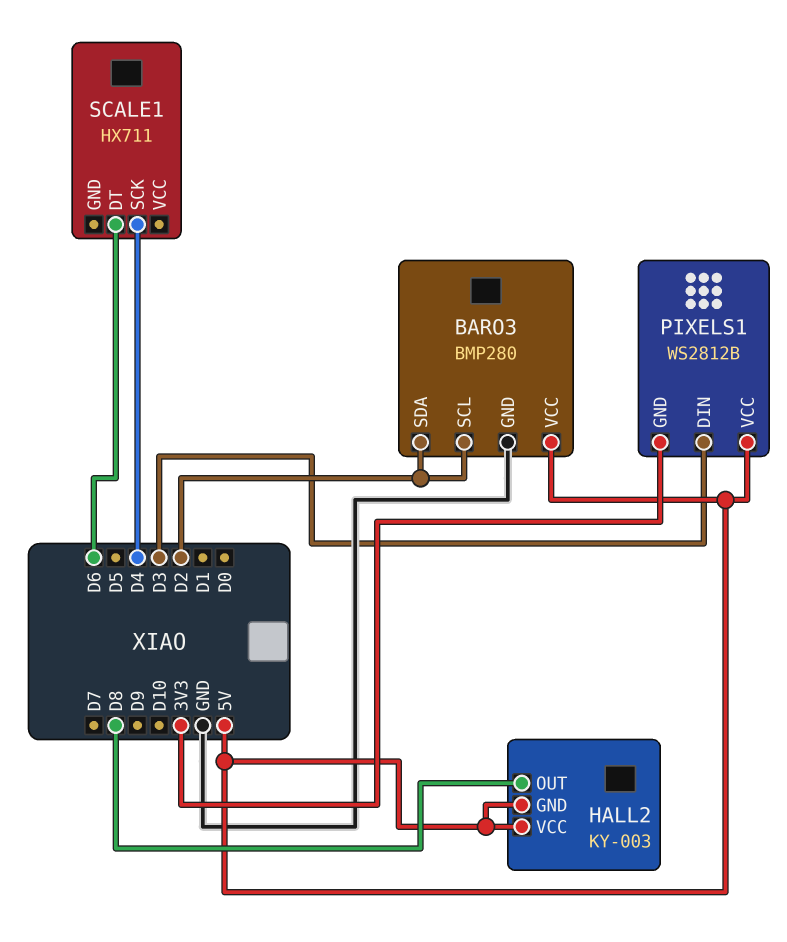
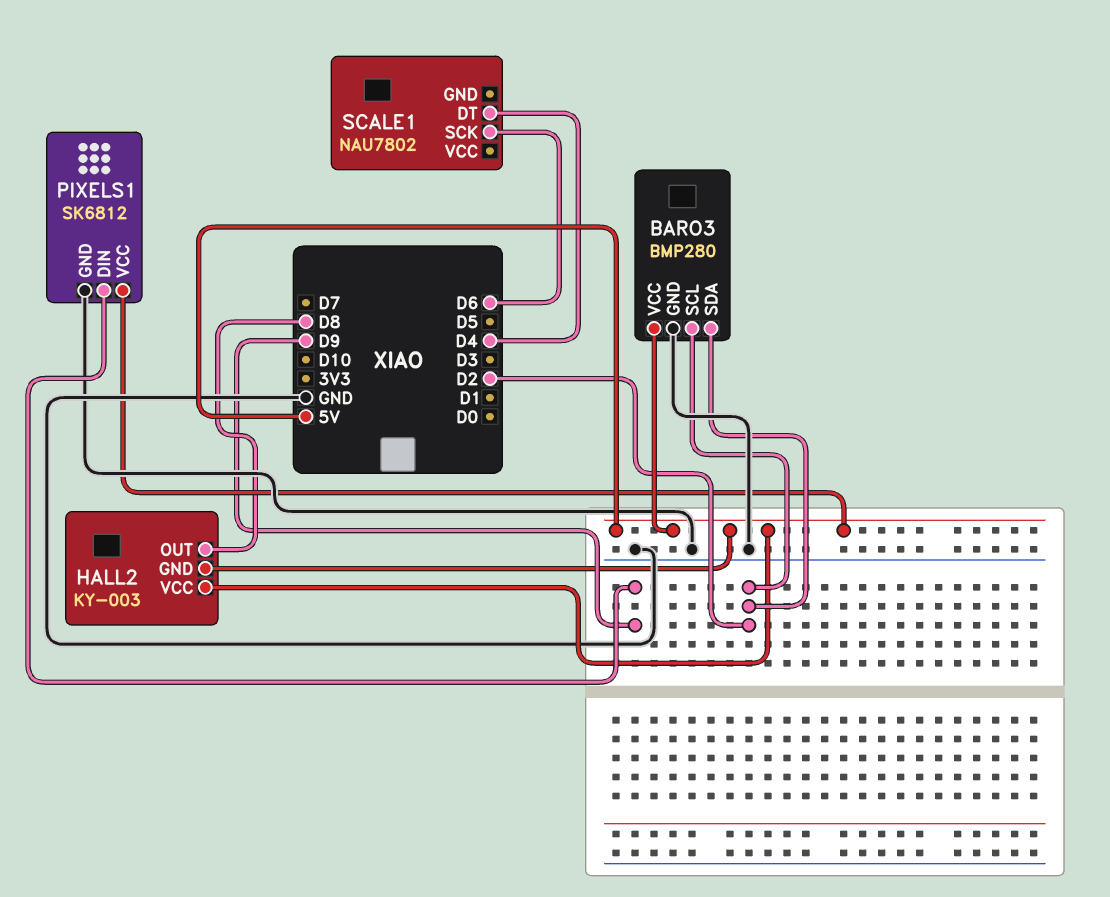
PIXELS1: WS2812B -> SK6812
PIXELS1 pin DIN: D3 -> D9
PIXELS1 pin GND: 3V3 -> GND
SCALE1: HX711 -> NAU7802
SCALE1 pin DT: D6 -> D4
SCALE1 pin SCK: D4 -> D6

